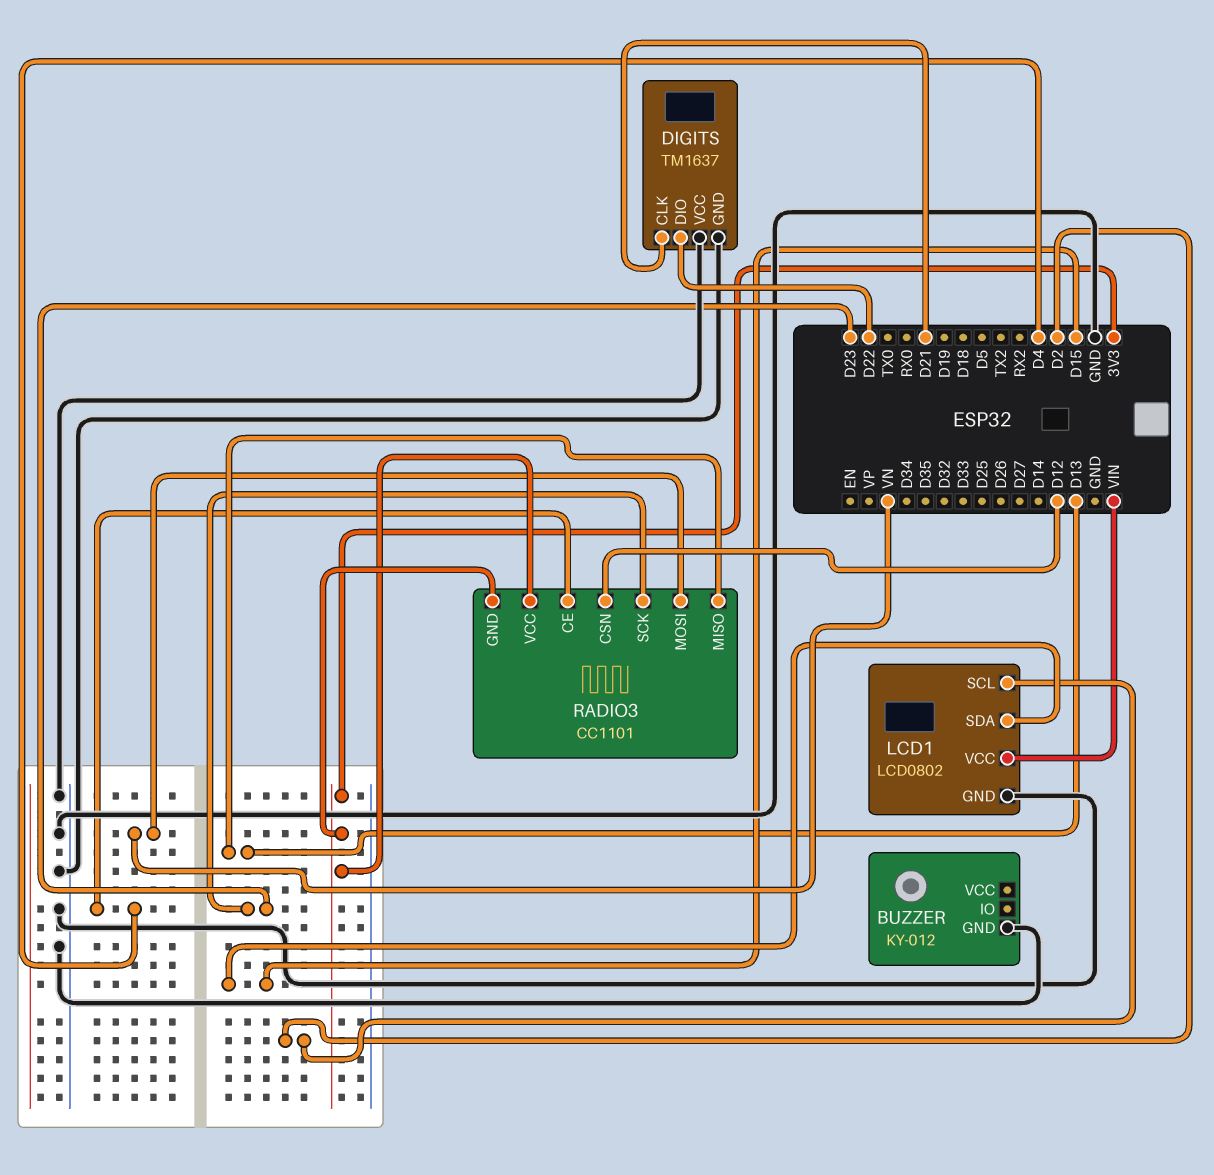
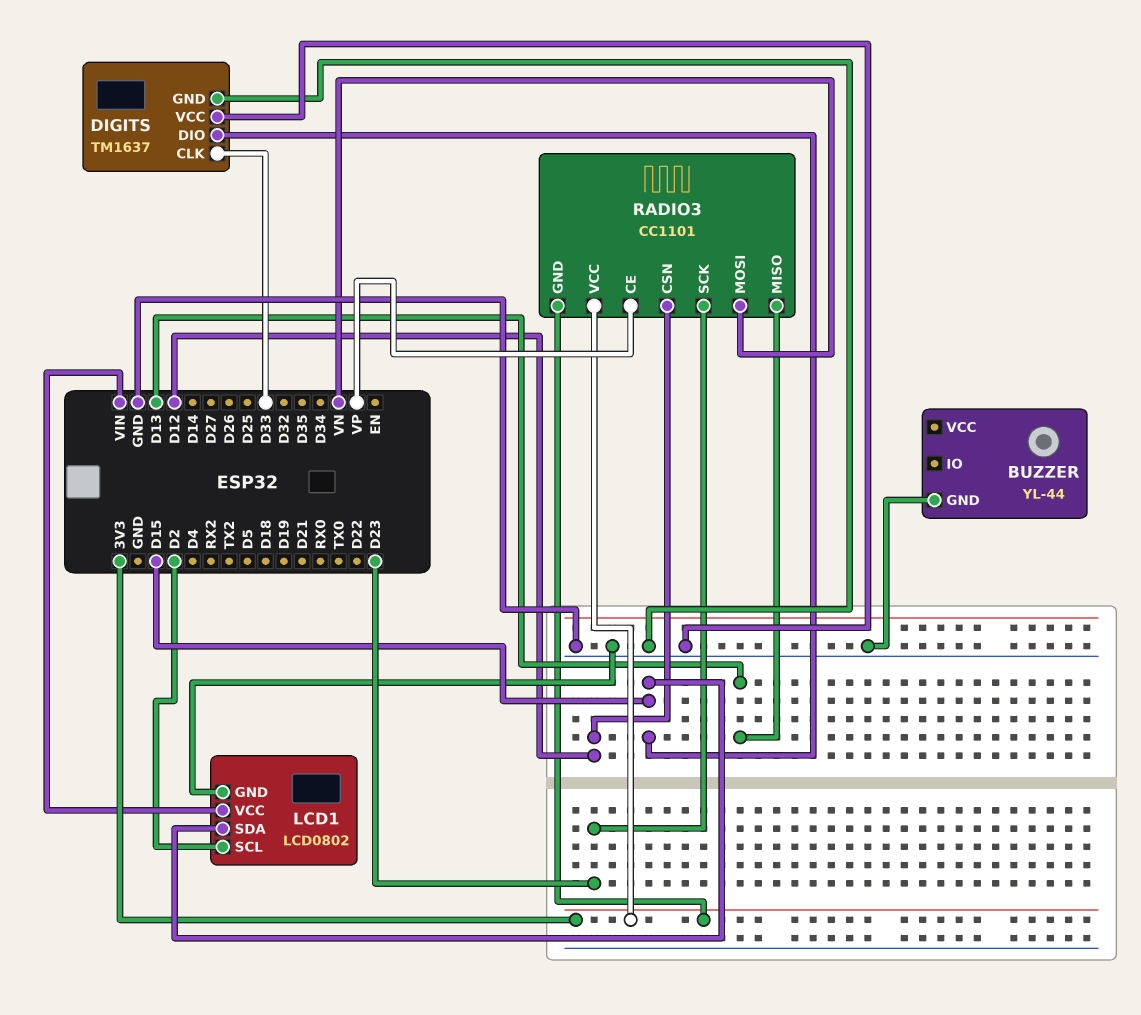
BUZZER: KY-012 -> YL-44
DIGITS pin CLK: D21 -> D33
DIGITS pin DIO: D22 -> D15
RADIO3 pin CE: D4 -> VP

